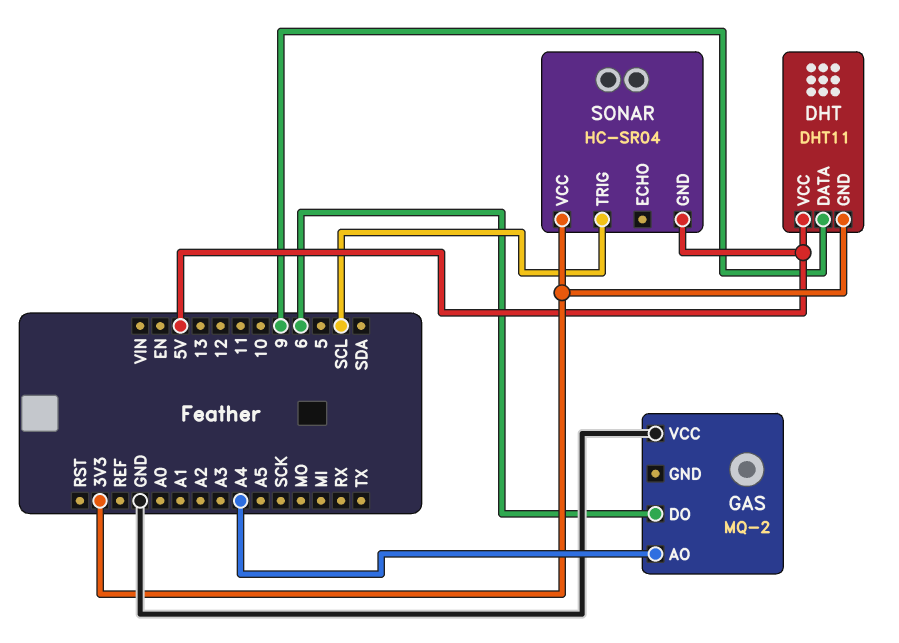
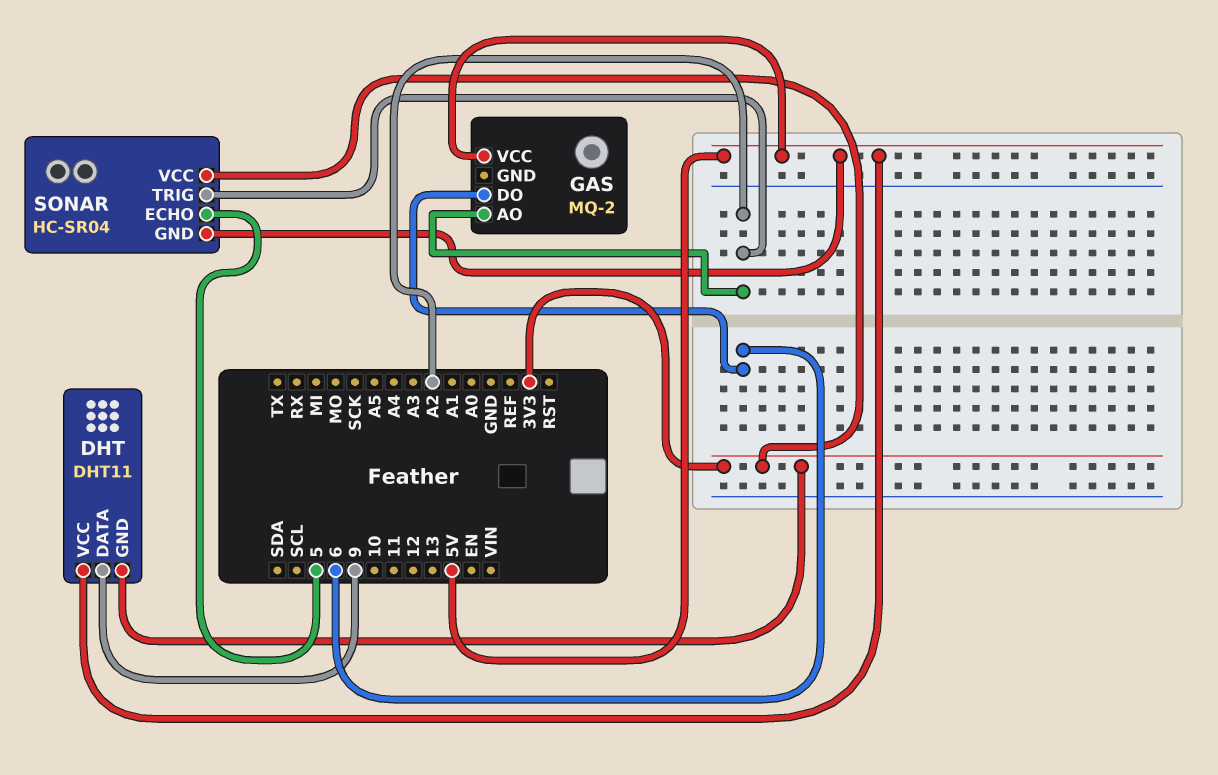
GAS pin AO: A4 -> A2
GAS pin VCC: GND -> 5V
SONAR pin ECHO: none -> 5
SONAR pin TRIG: SCL -> A2

